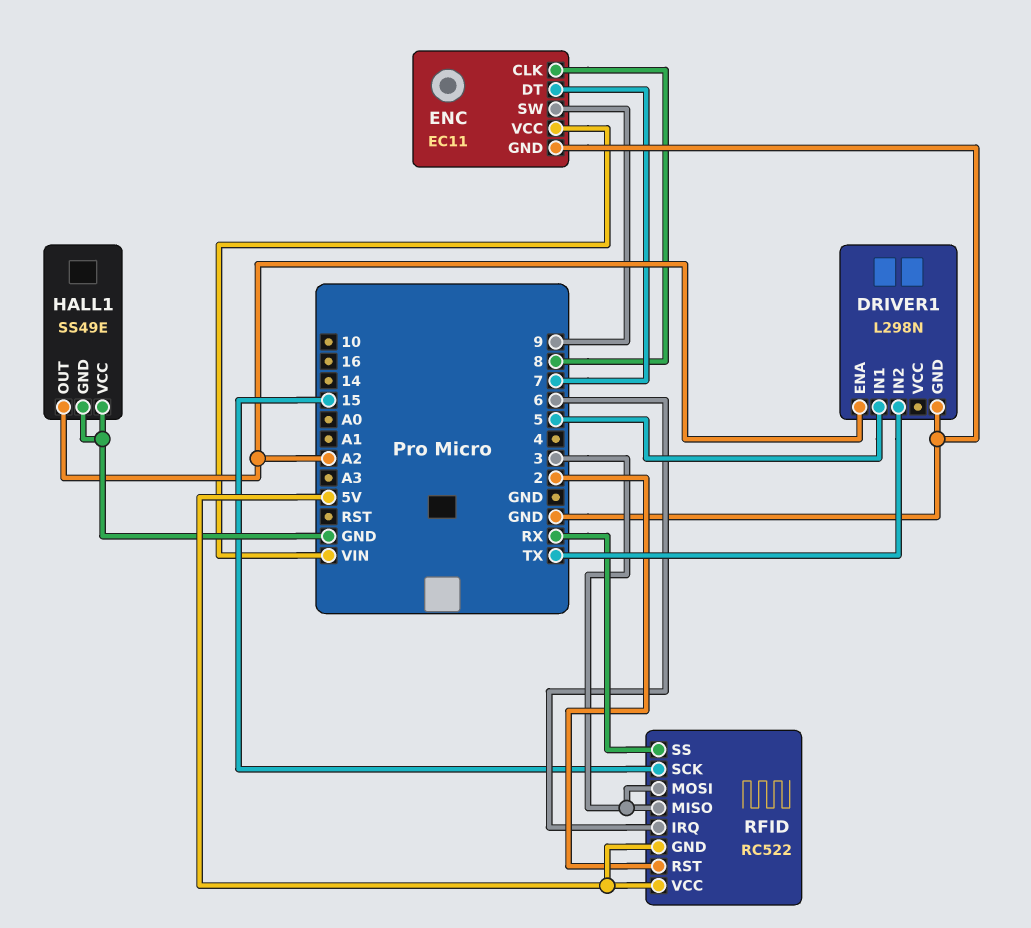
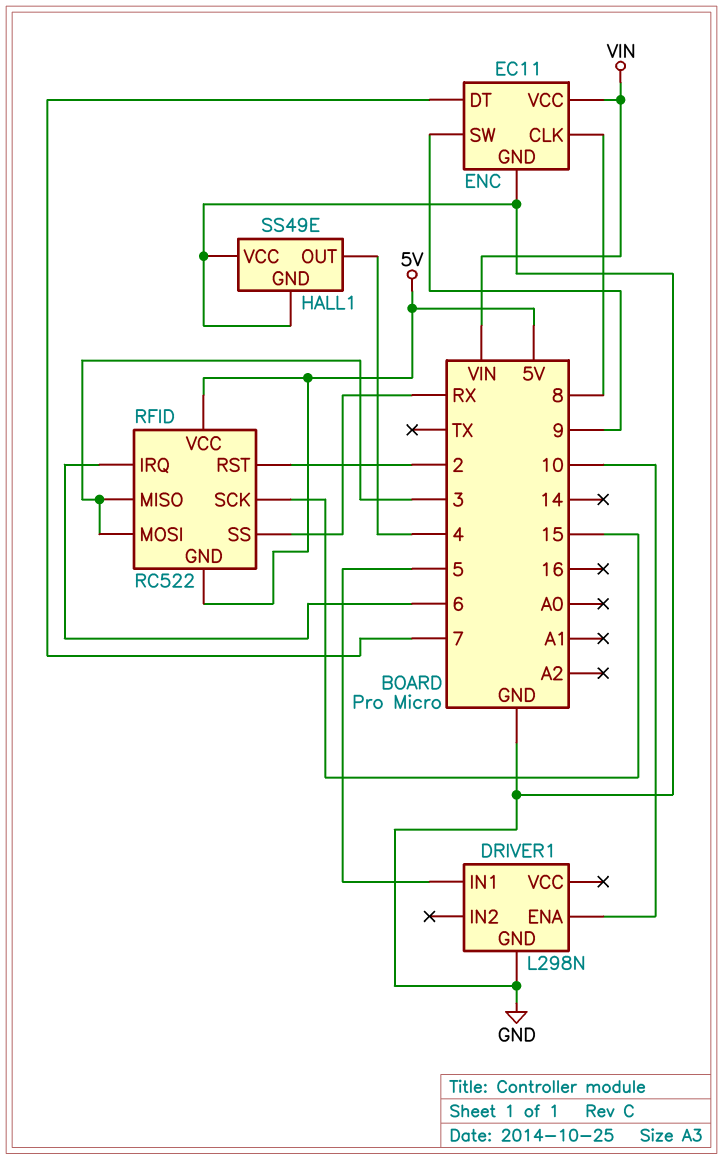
DRIVER1 pin ENA: A2 -> 10
DRIVER1 pin IN2: TX -> none
HALL1 pin OUT: A2 -> 4

